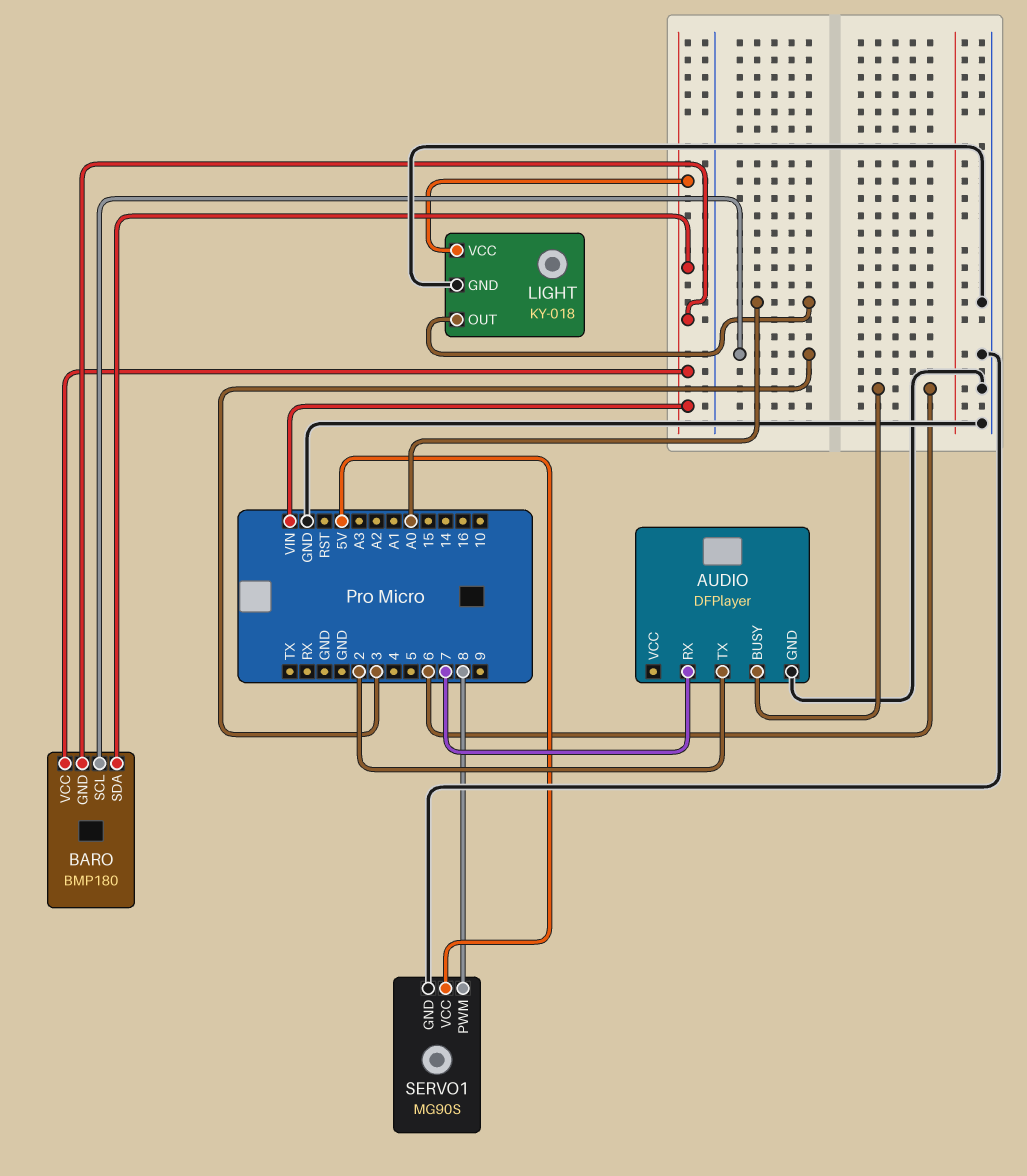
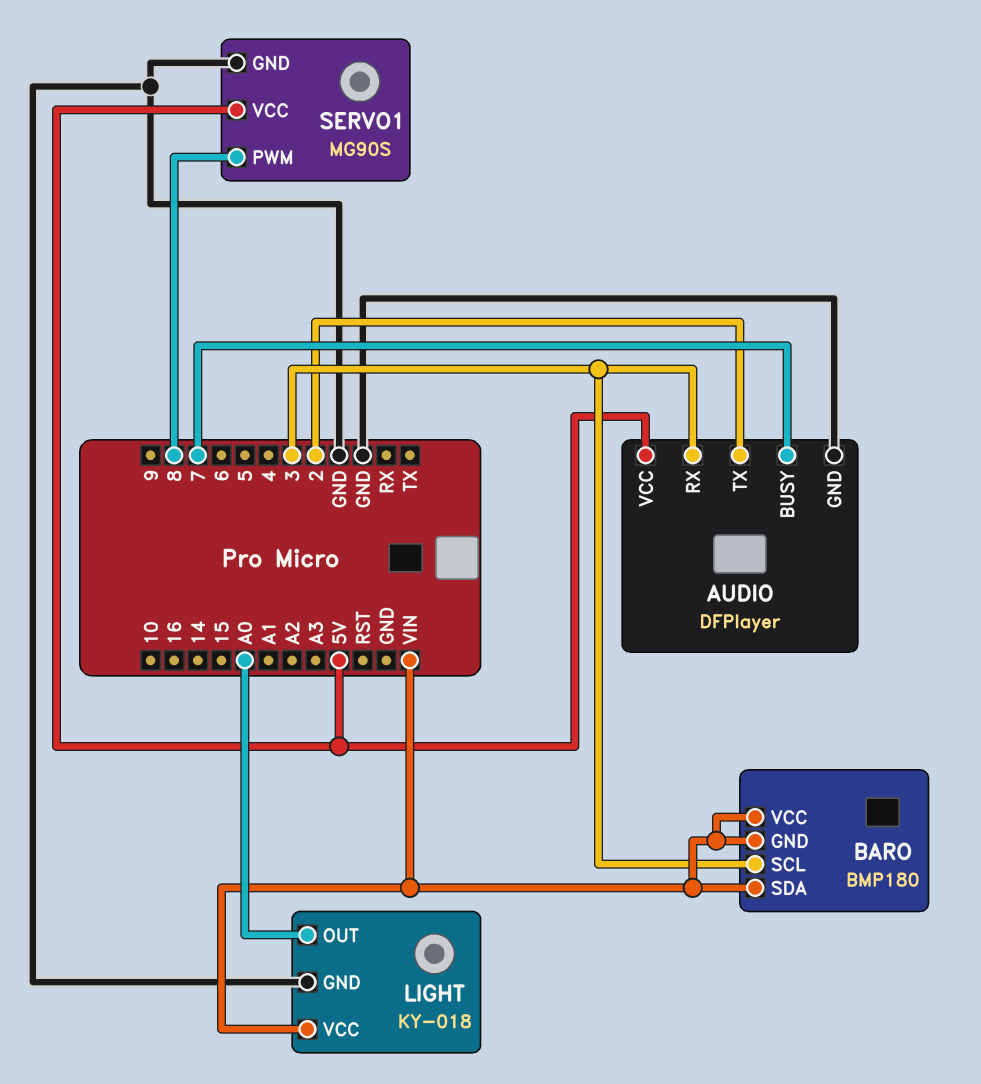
AUDIO pin BUSY: 6 -> 7
AUDIO pin RX: 7 -> 3
AUDIO pin VCC: none -> 5V

